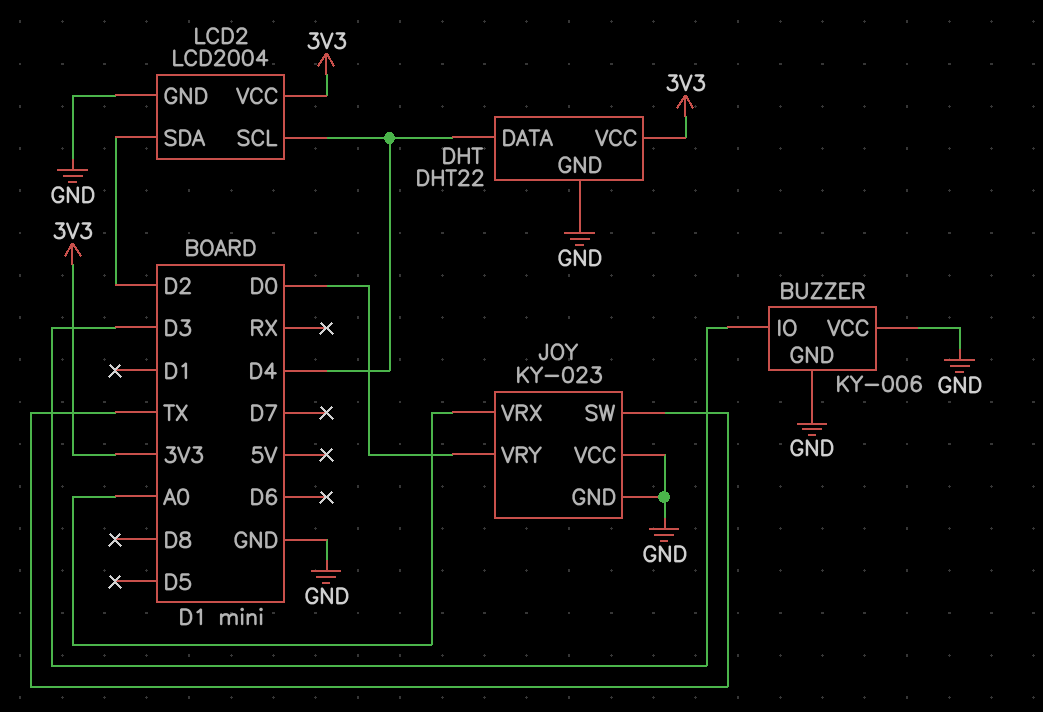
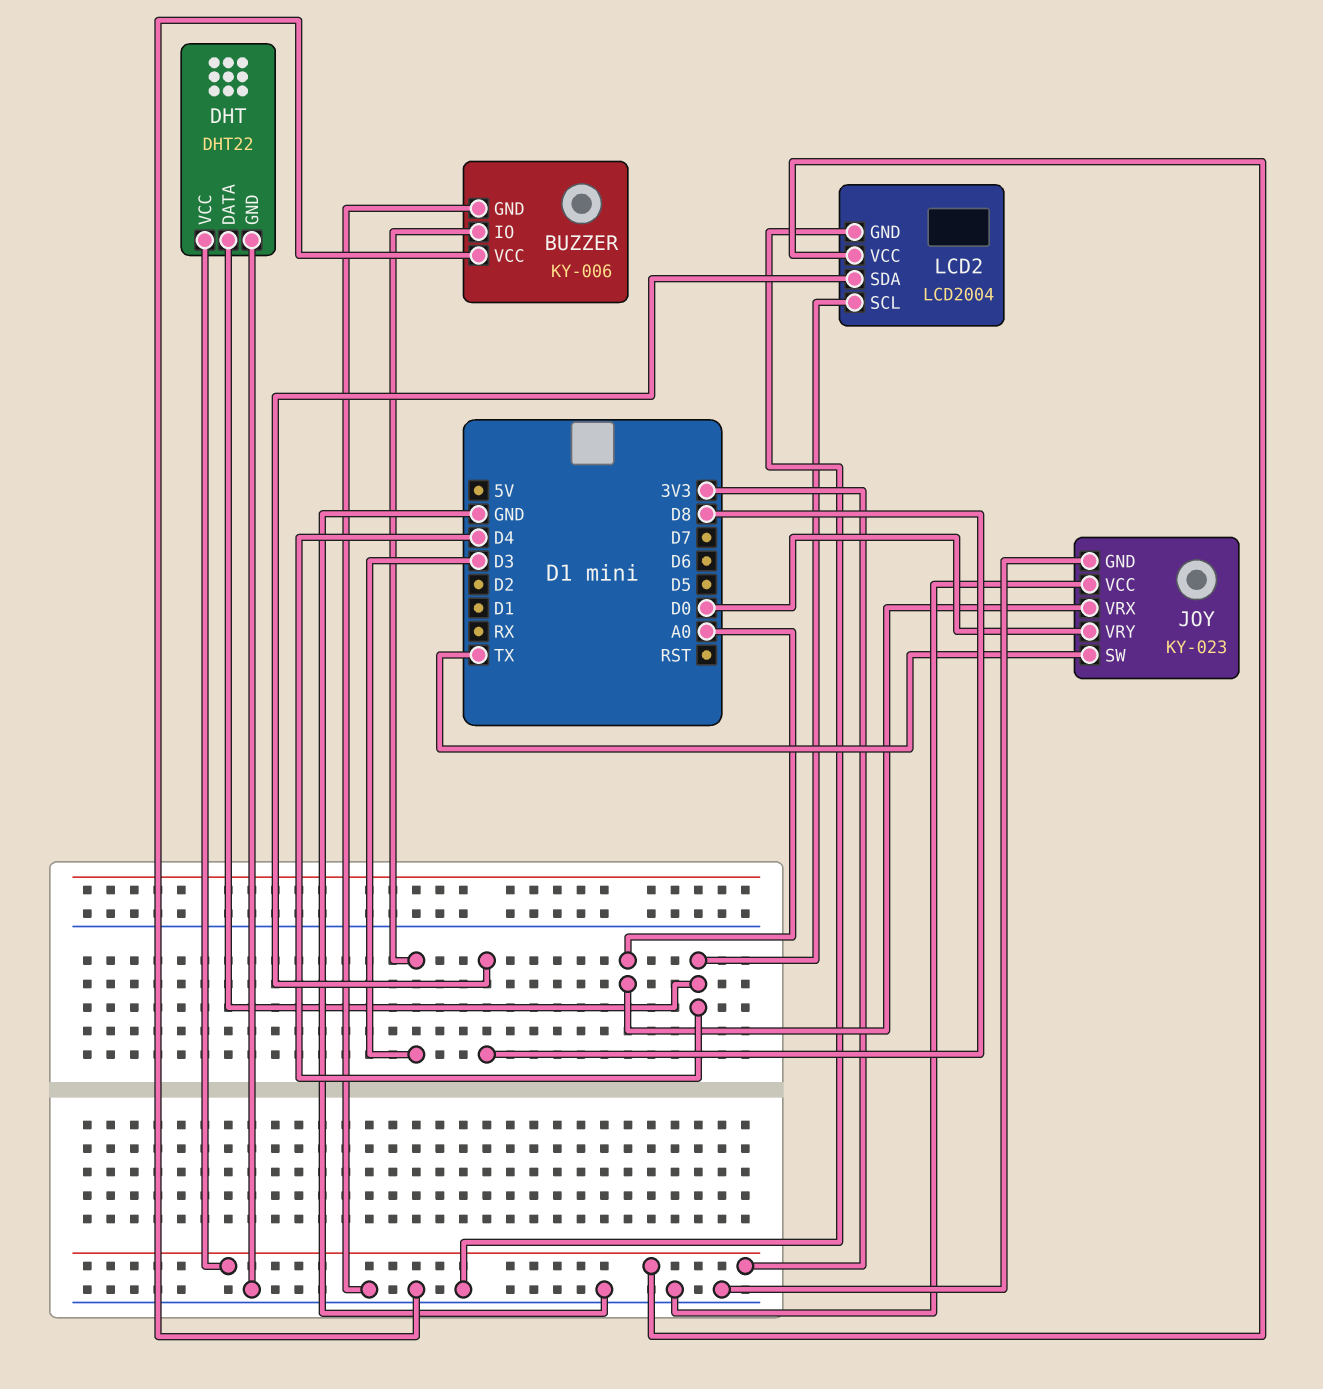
LCD2 pin SDA: D2 -> D8

